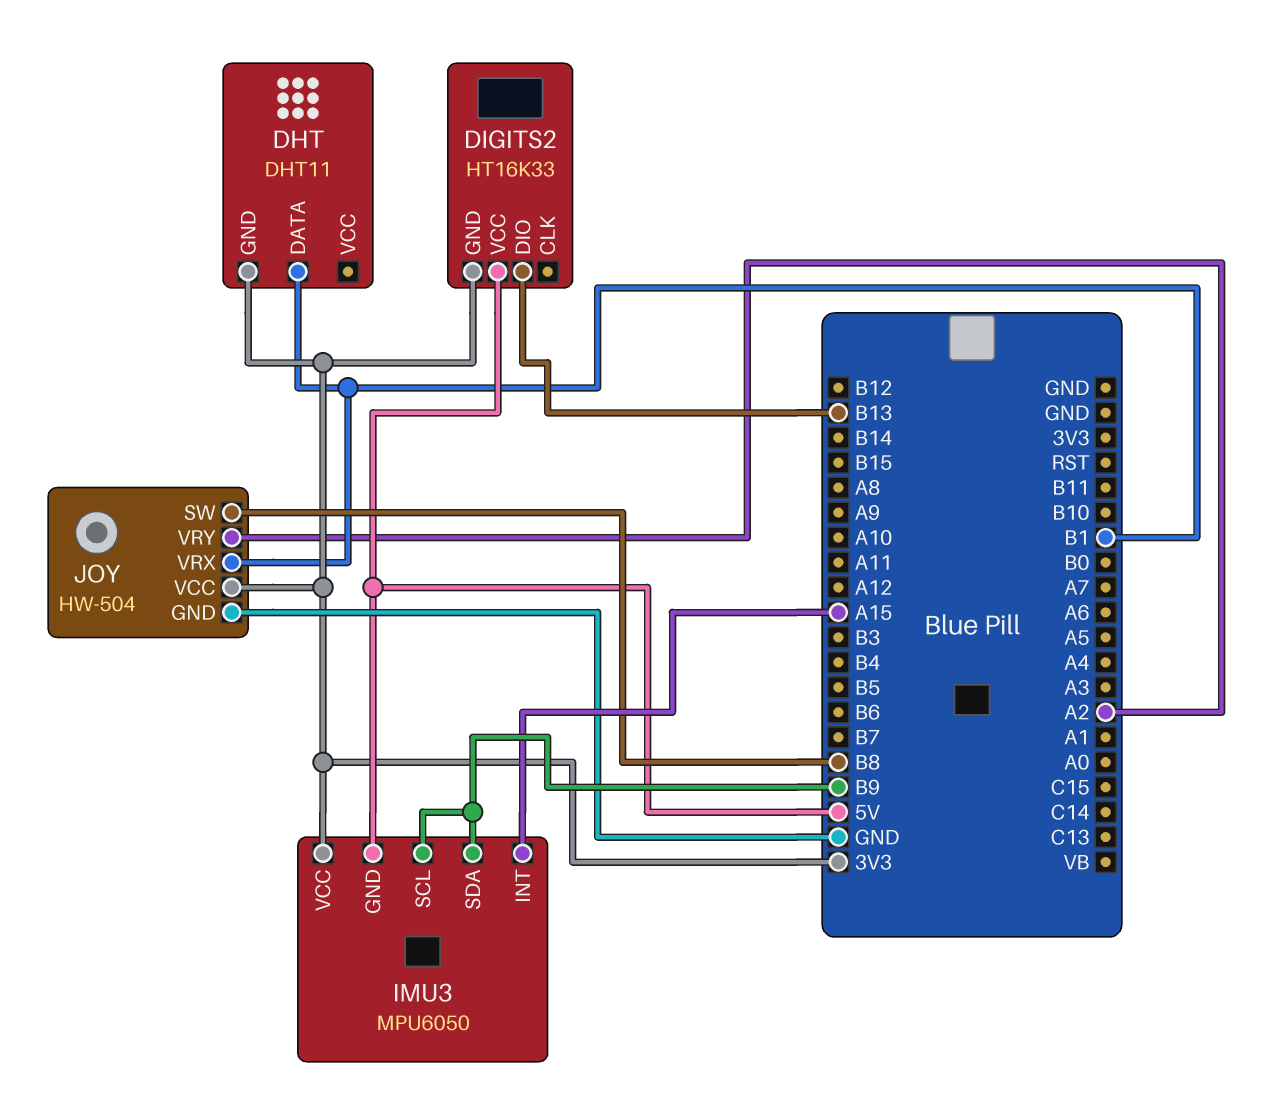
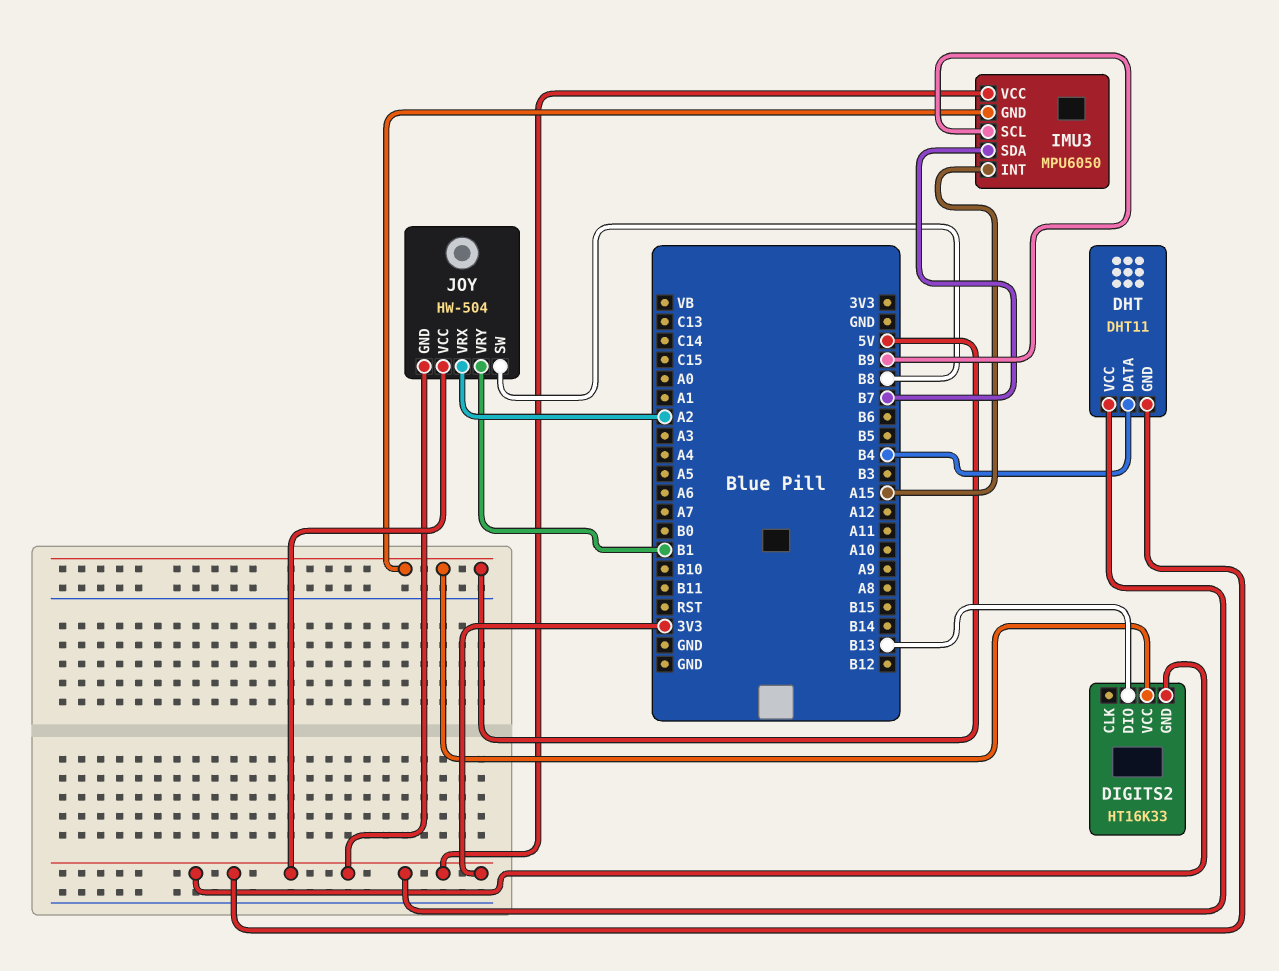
DHT pin DATA: B1 -> B4
DHT pin VCC: none -> 3V3
IMU3 pin SDA: B9 -> B7
JOY pin GND: GND -> 3V3
JOY pin VRX: B1 -> A2
JOY pin VRY: A2 -> B1

